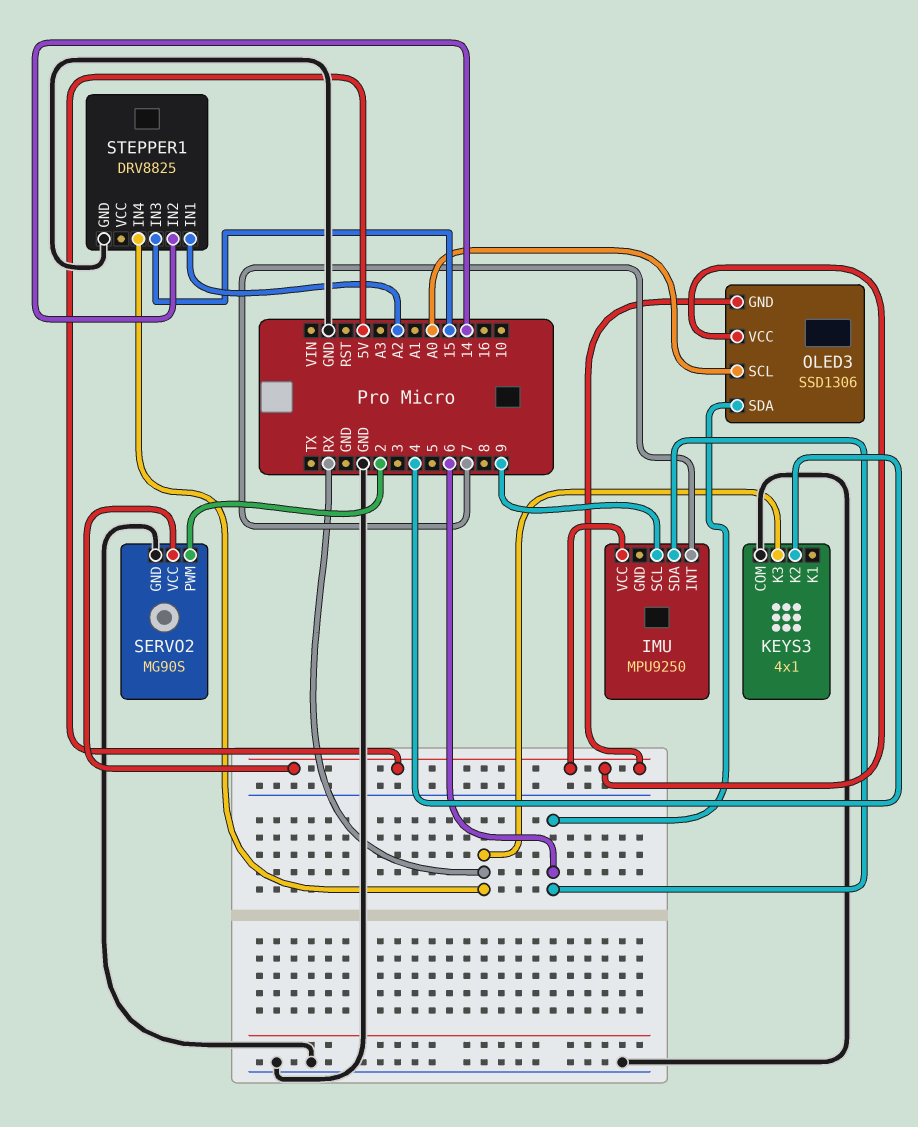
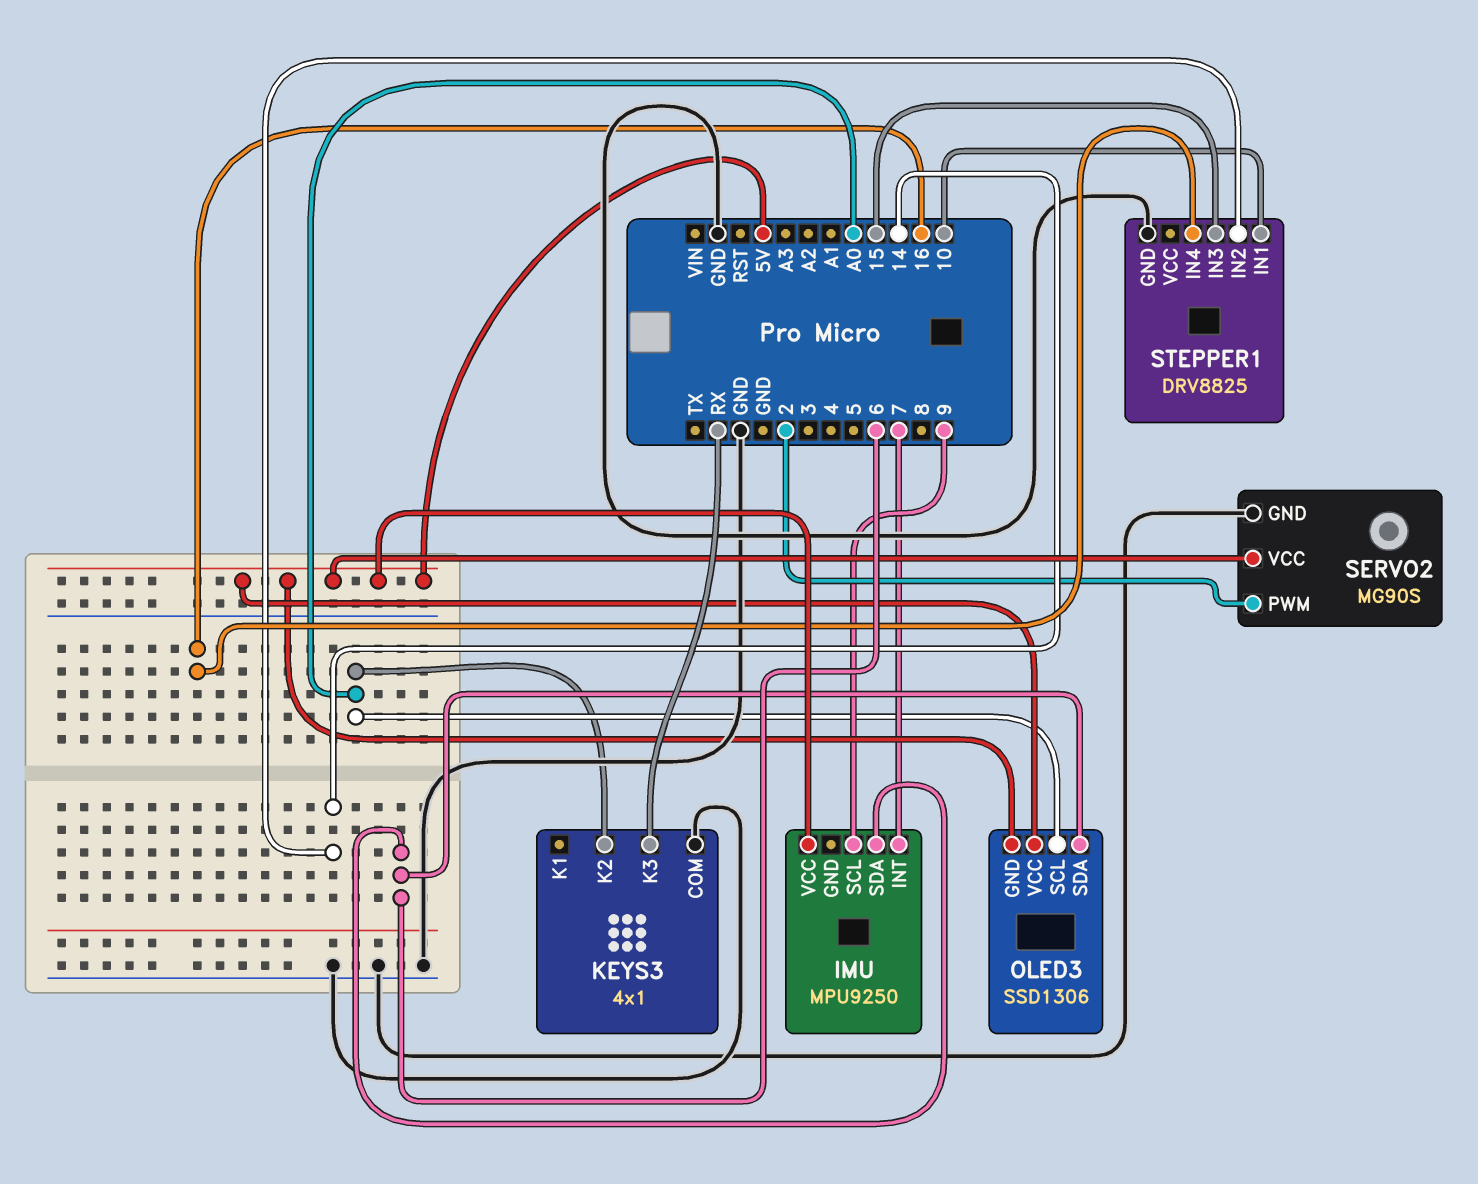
KEYS3 pin K2: 4 -> A0
STEPPER1 pin IN1: A2 -> 10
STEPPER1 pin IN4: RX -> 16

